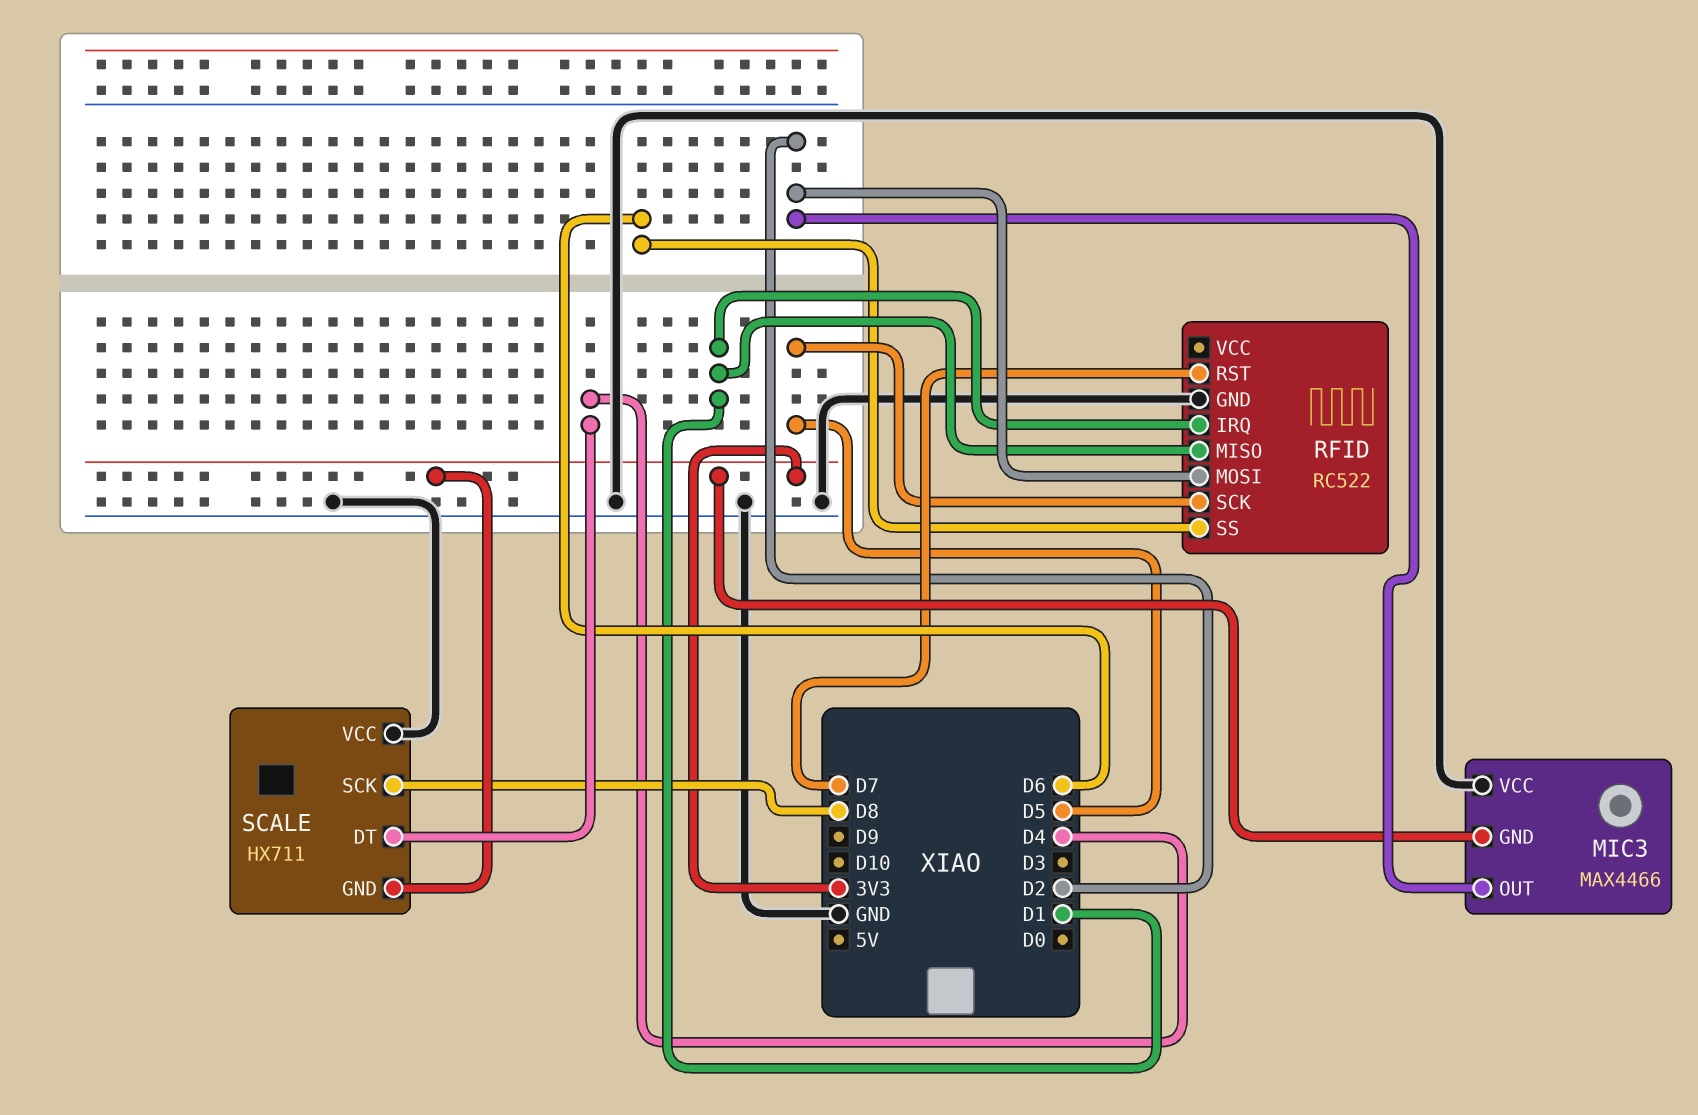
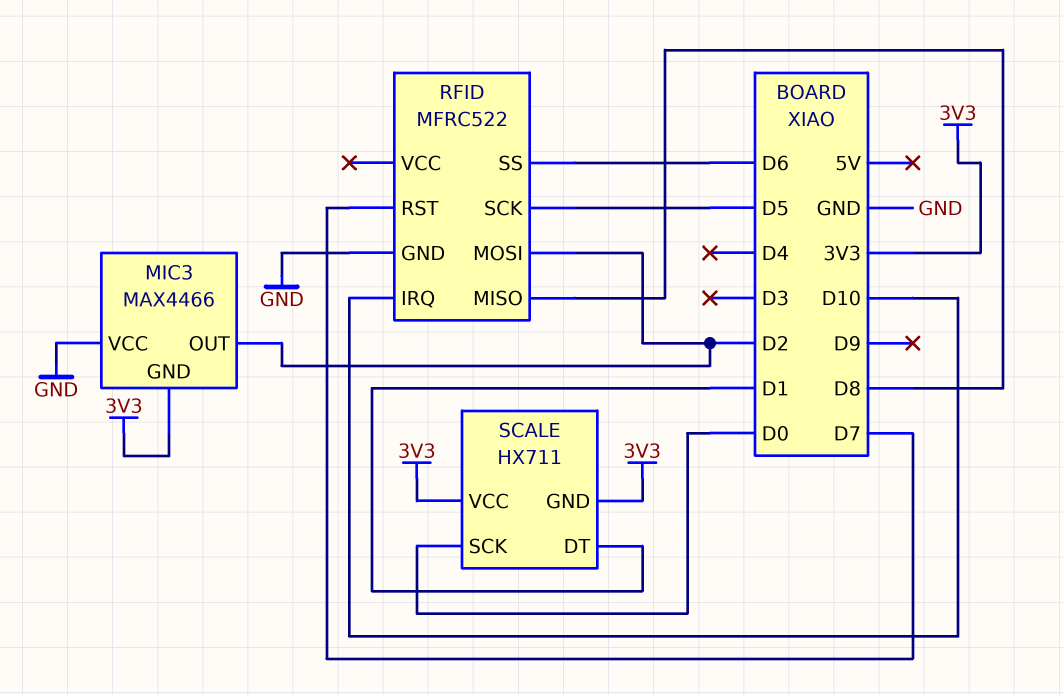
RFID: RC522 -> MFRC522
RFID pin IRQ: D1 -> D10
RFID pin MISO: D1 -> D8
SCALE pin DT: D4 -> D1
SCALE pin SCK: D8 -> D0
SCALE pin VCC: GND -> 3V3

